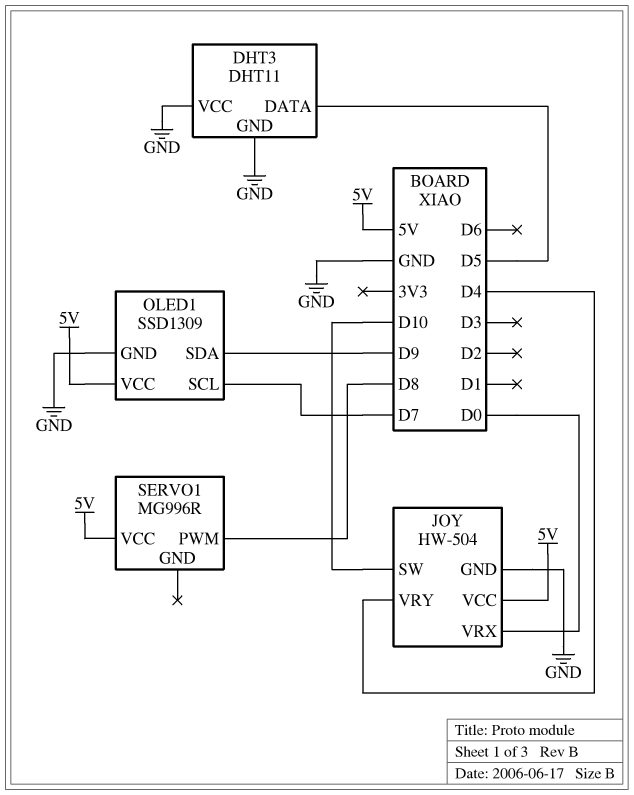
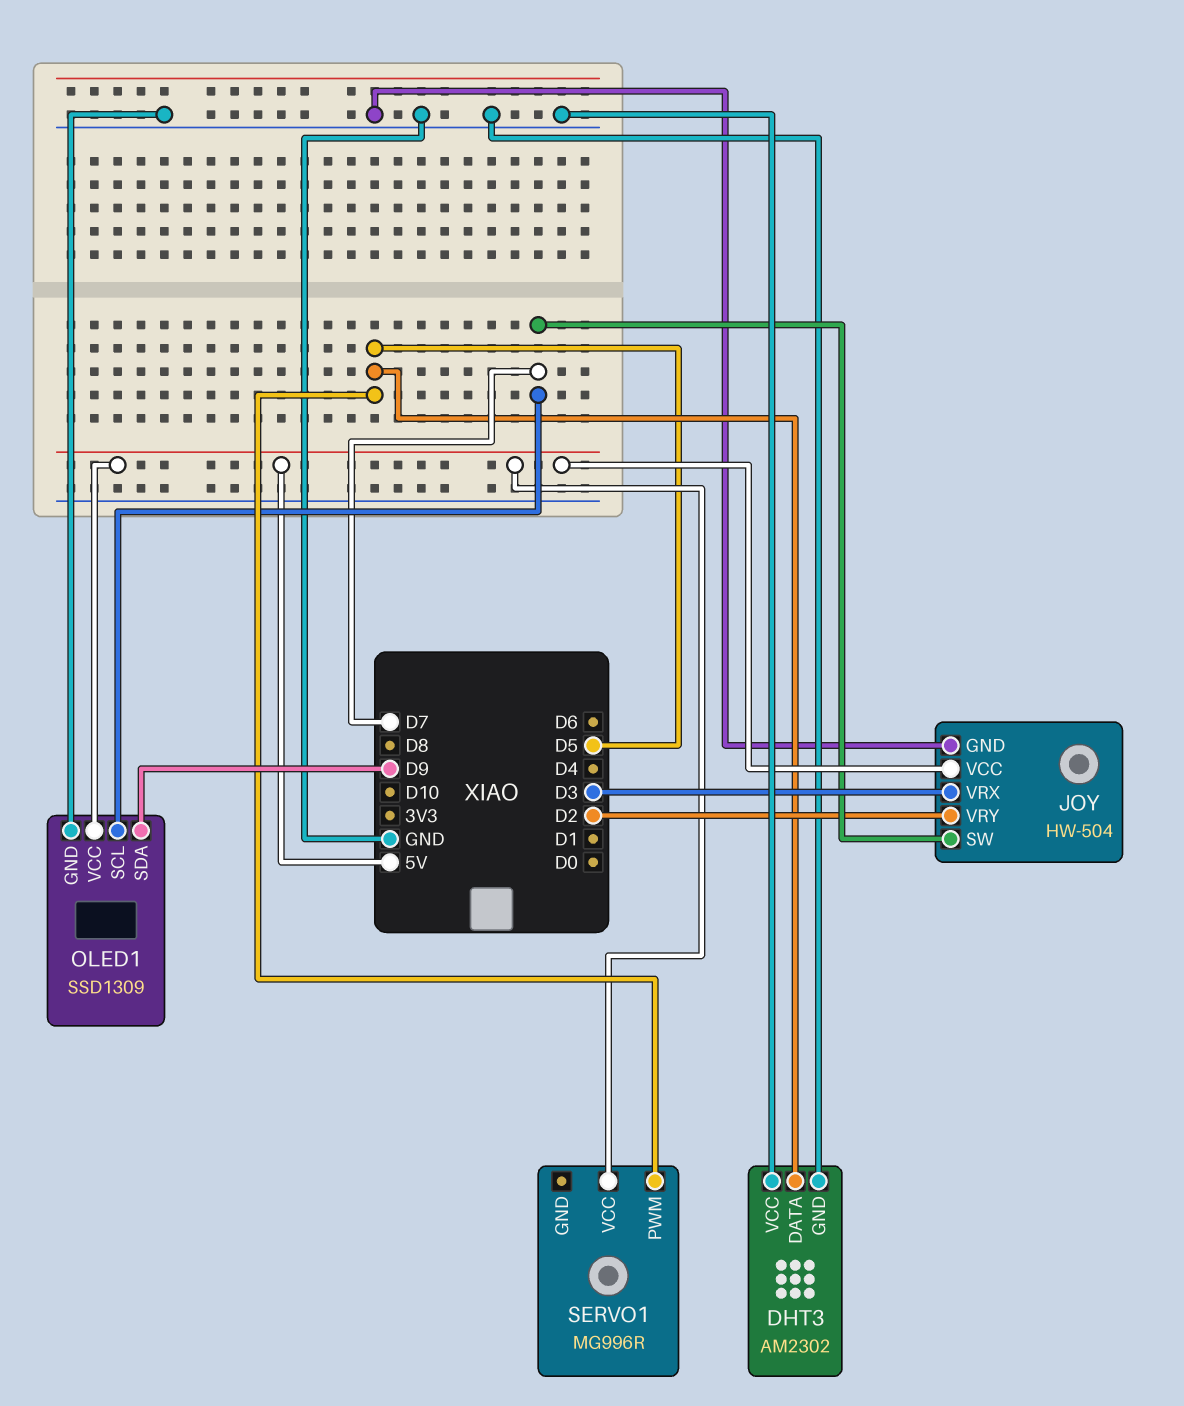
DHT3: DHT11 -> AM2302
JOY pin SW: D10 -> D7
JOY pin VRX: D0 -> D3
JOY pin VRY: D4 -> D2
SERVO1 pin PWM: D8 -> D5

